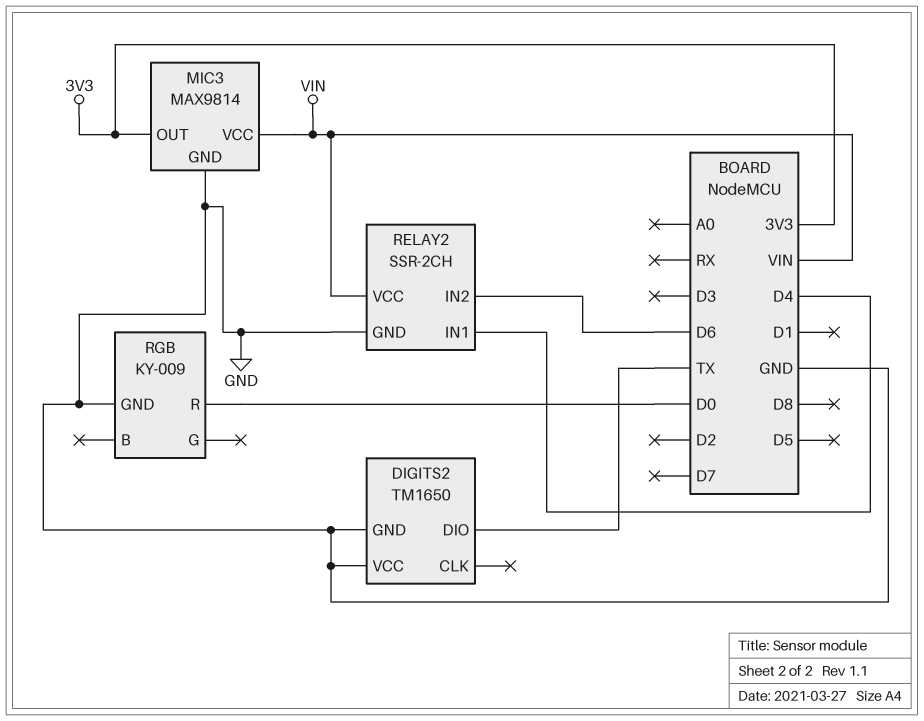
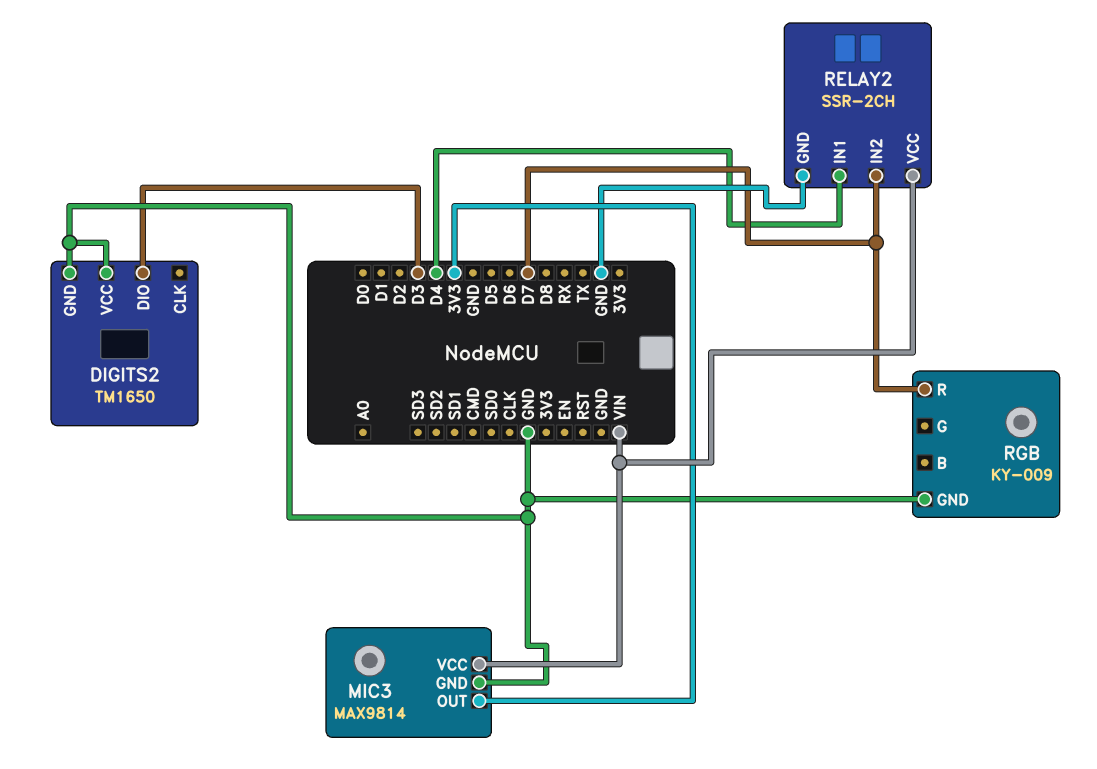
DIGITS2 pin DIO: TX -> D3
RELAY2 pin IN2: D6 -> D7
RGB pin R: D0 -> D7

